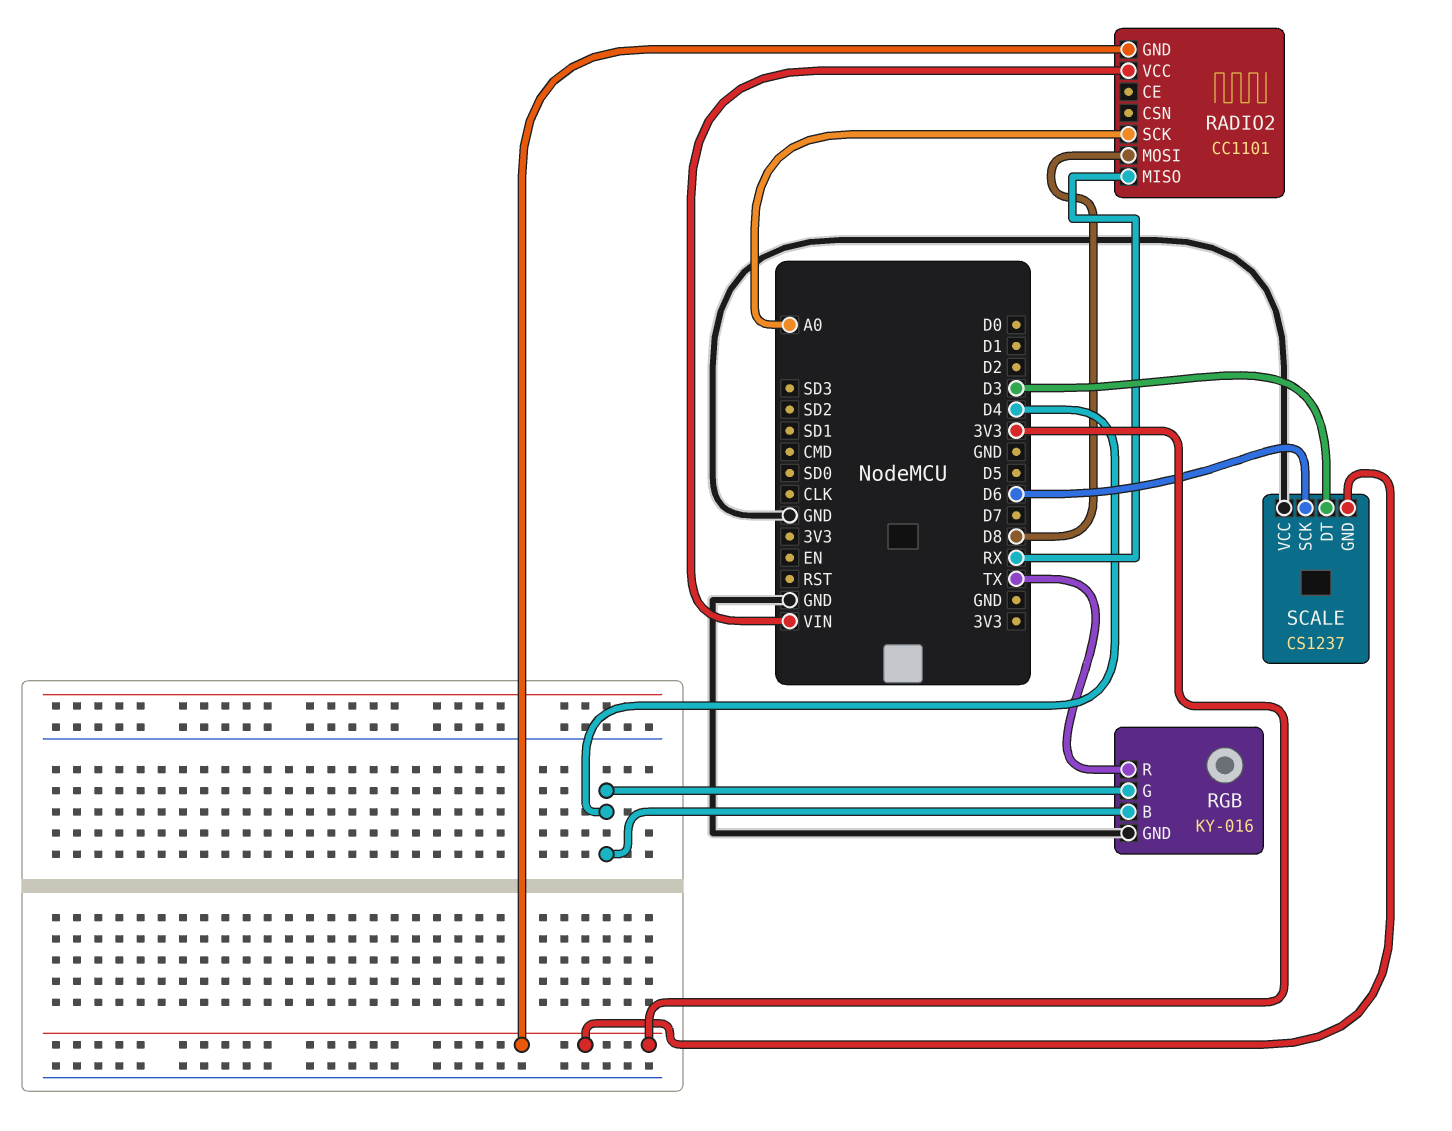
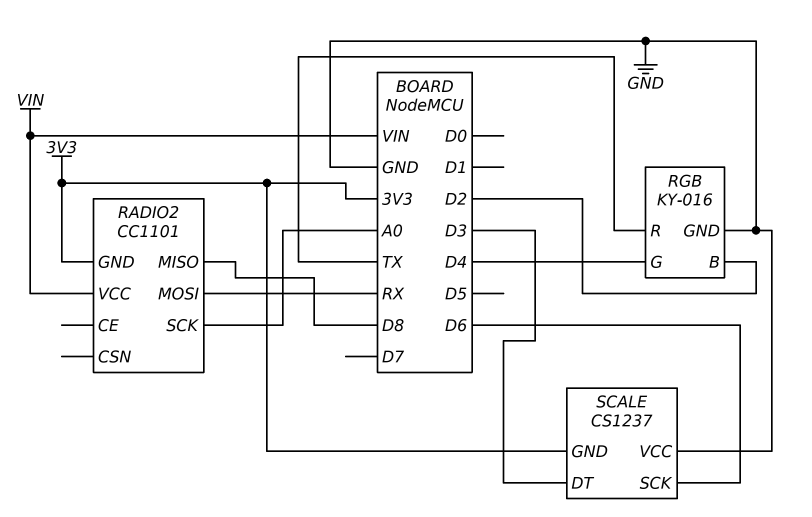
RADIO2 pin MISO: RX -> D8
RADIO2 pin MOSI: D8 -> RX
RGB pin B: D4 -> D2

